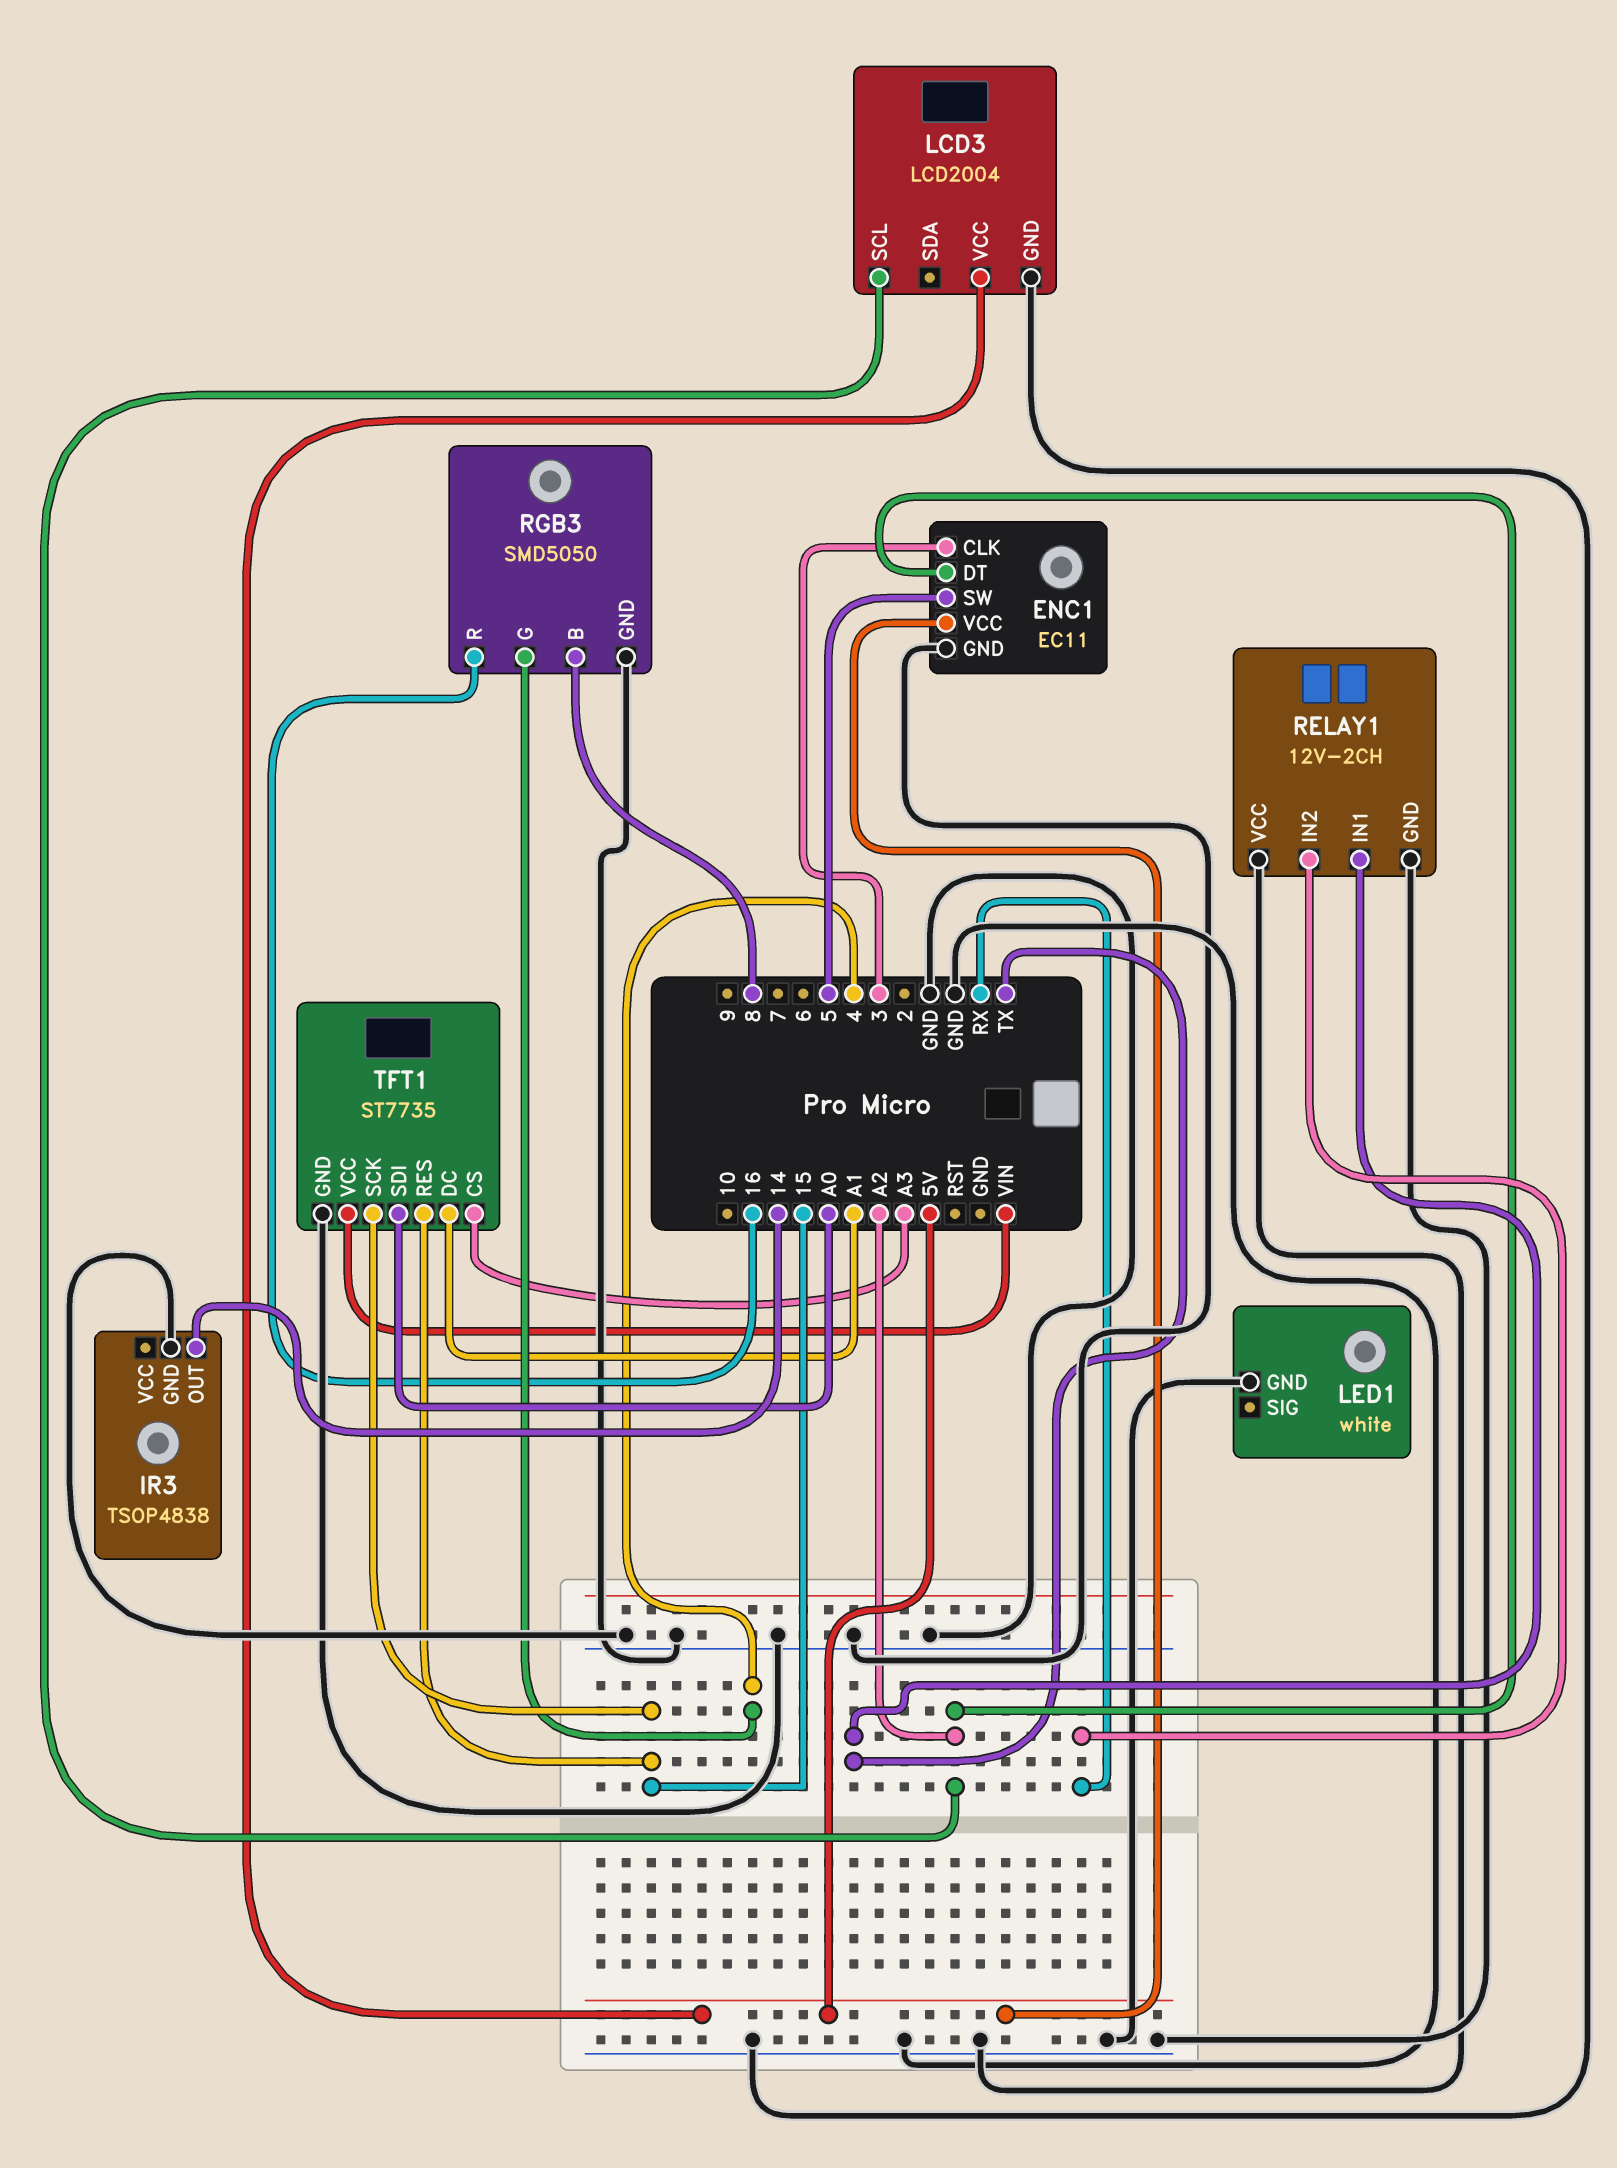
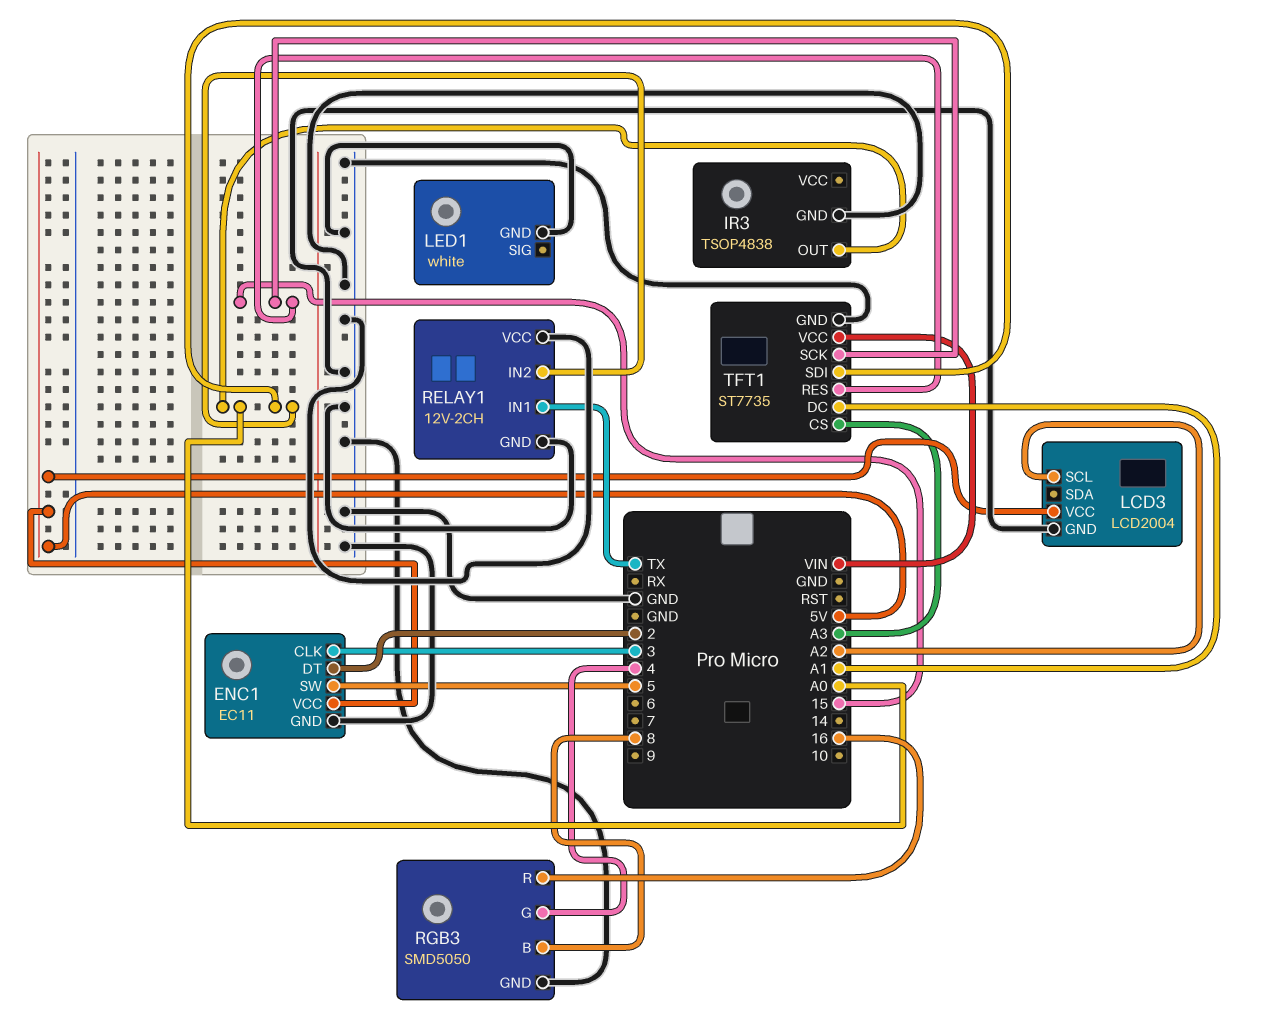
ENC1 pin DT: A2 -> 2
IR3 pin OUT: 14 -> A0
RELAY1 pin IN2: RX -> A0

